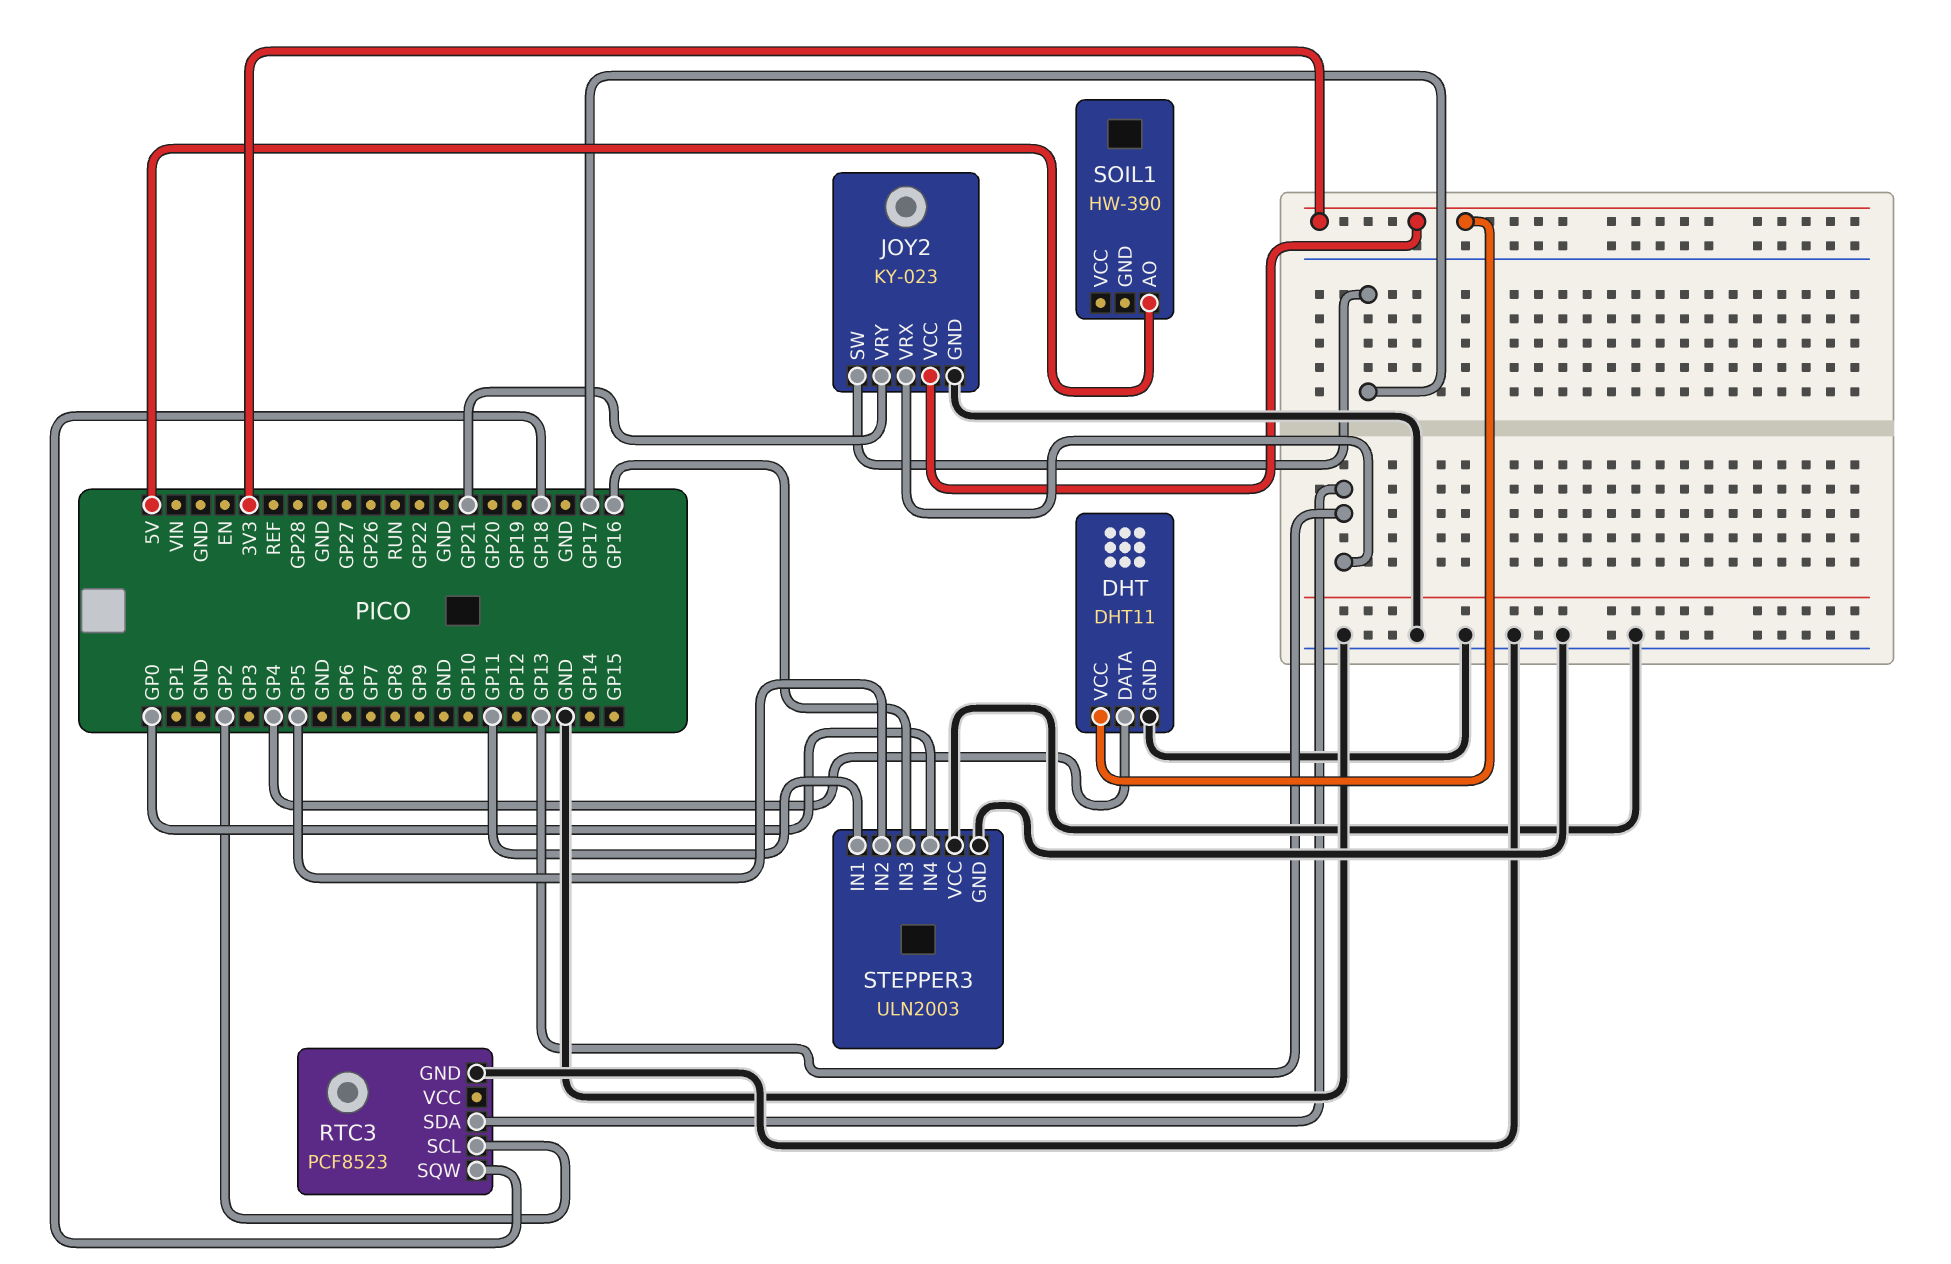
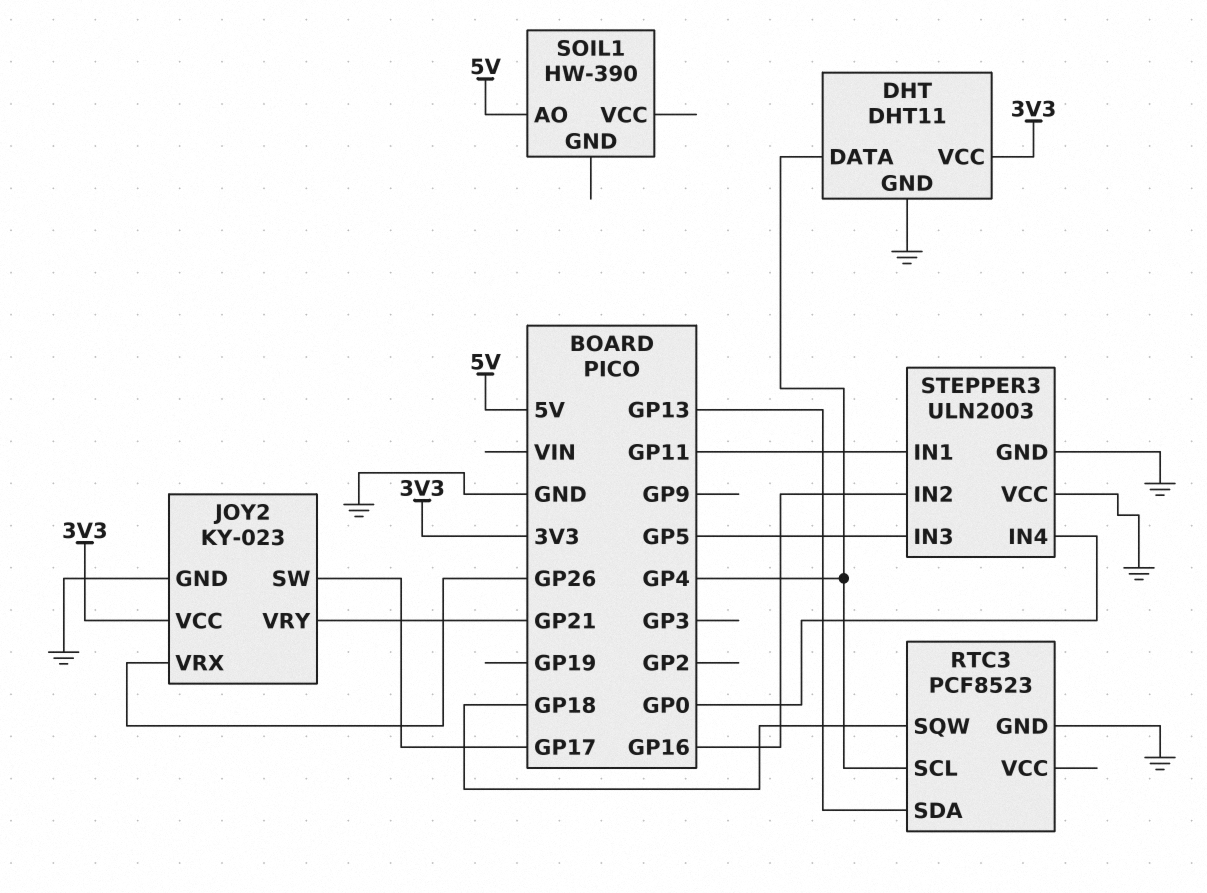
JOY2 pin VRX: GP13 -> GP26
RTC3 pin SCL: GP2 -> GP4
STEPPER3 pin IN2: GP5 -> GP16
STEPPER3 pin IN3: GP16 -> GP5

